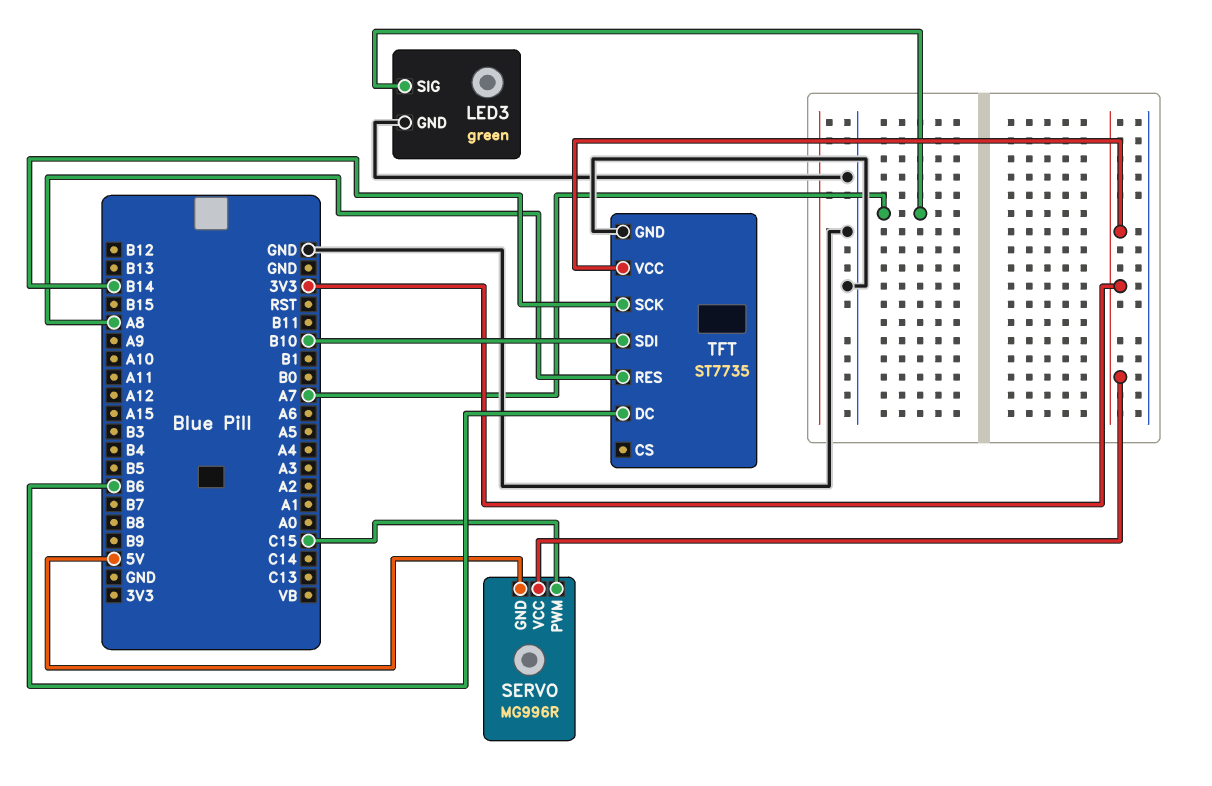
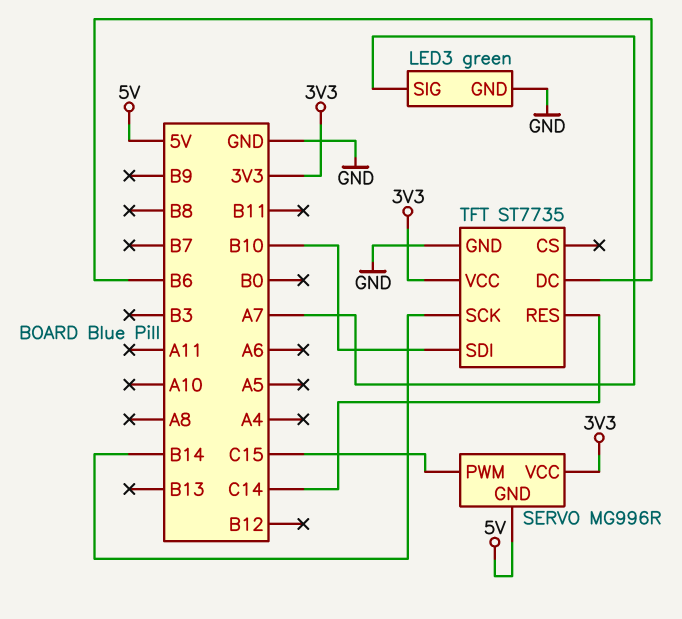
TFT pin RES: A8 -> C14

